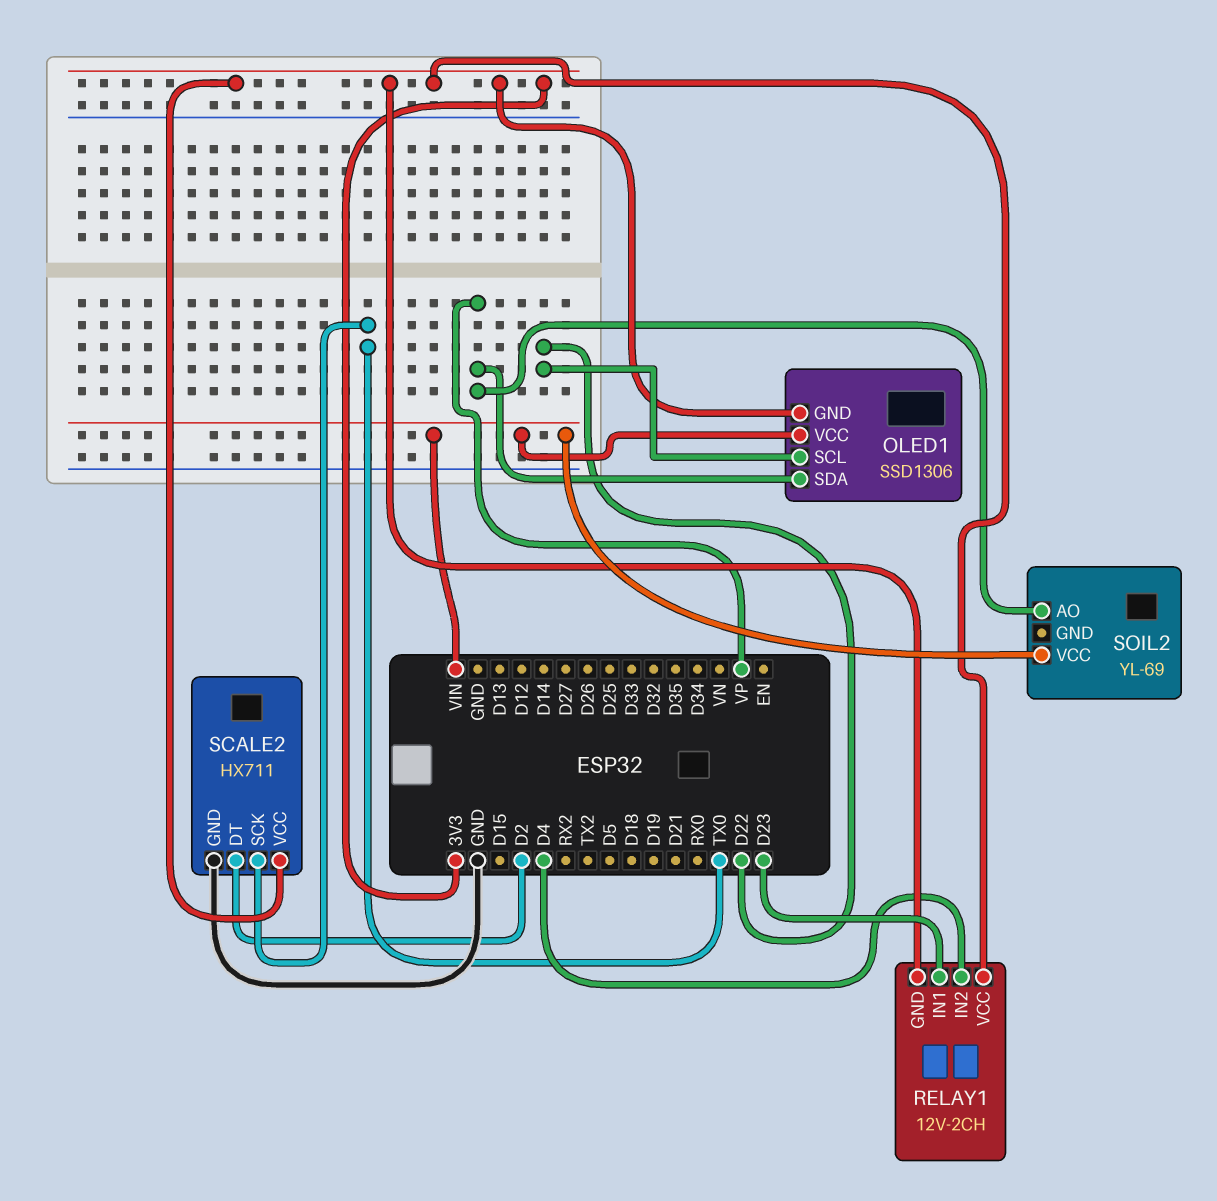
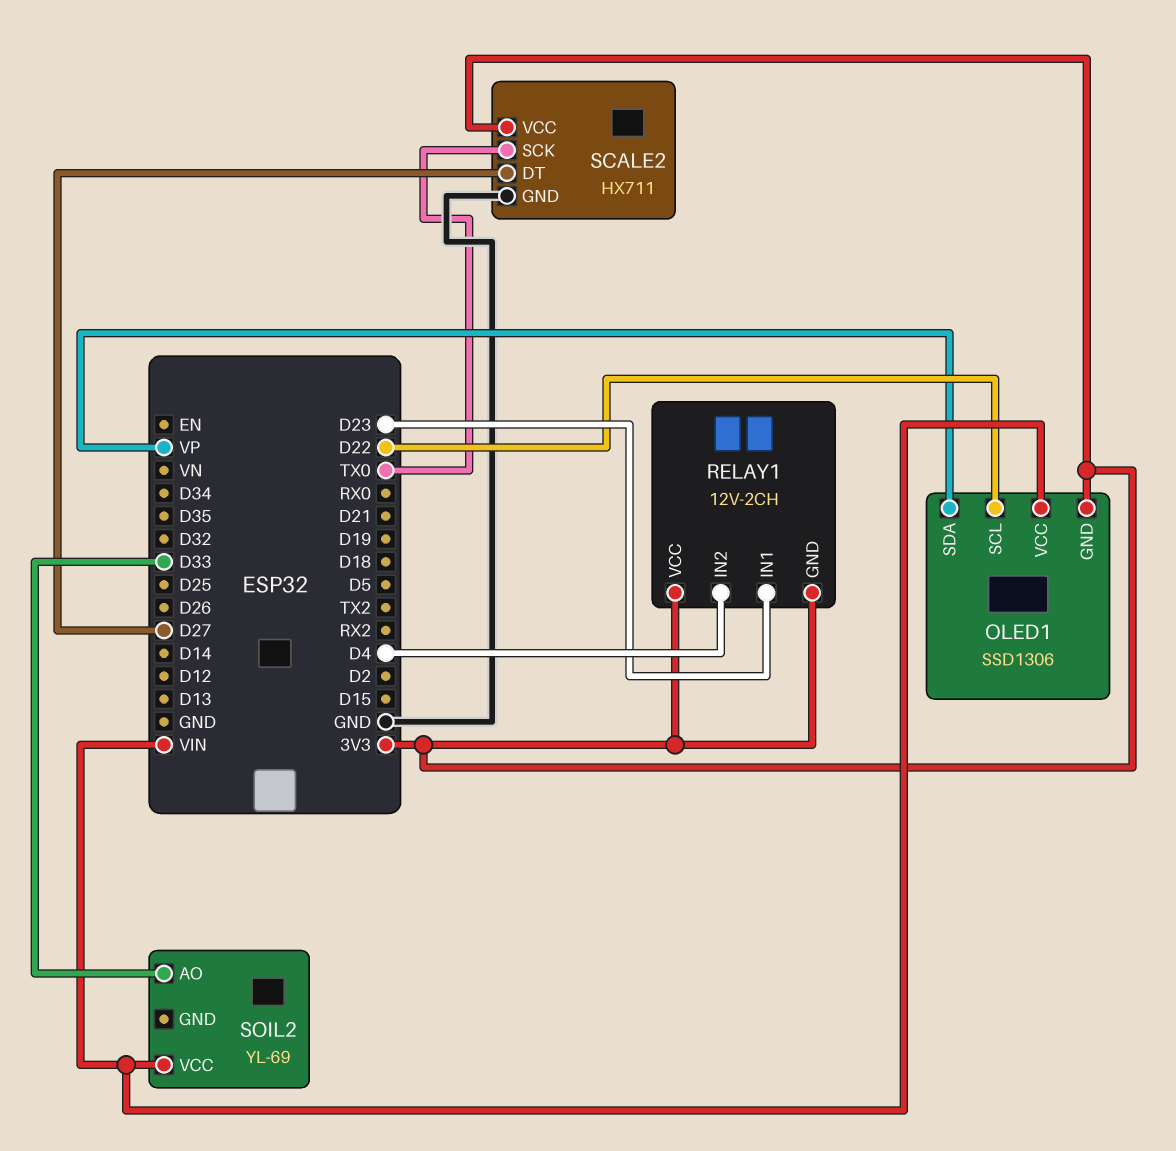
SCALE2 pin DT: D2 -> D27
SOIL2 pin AO: VP -> D33

